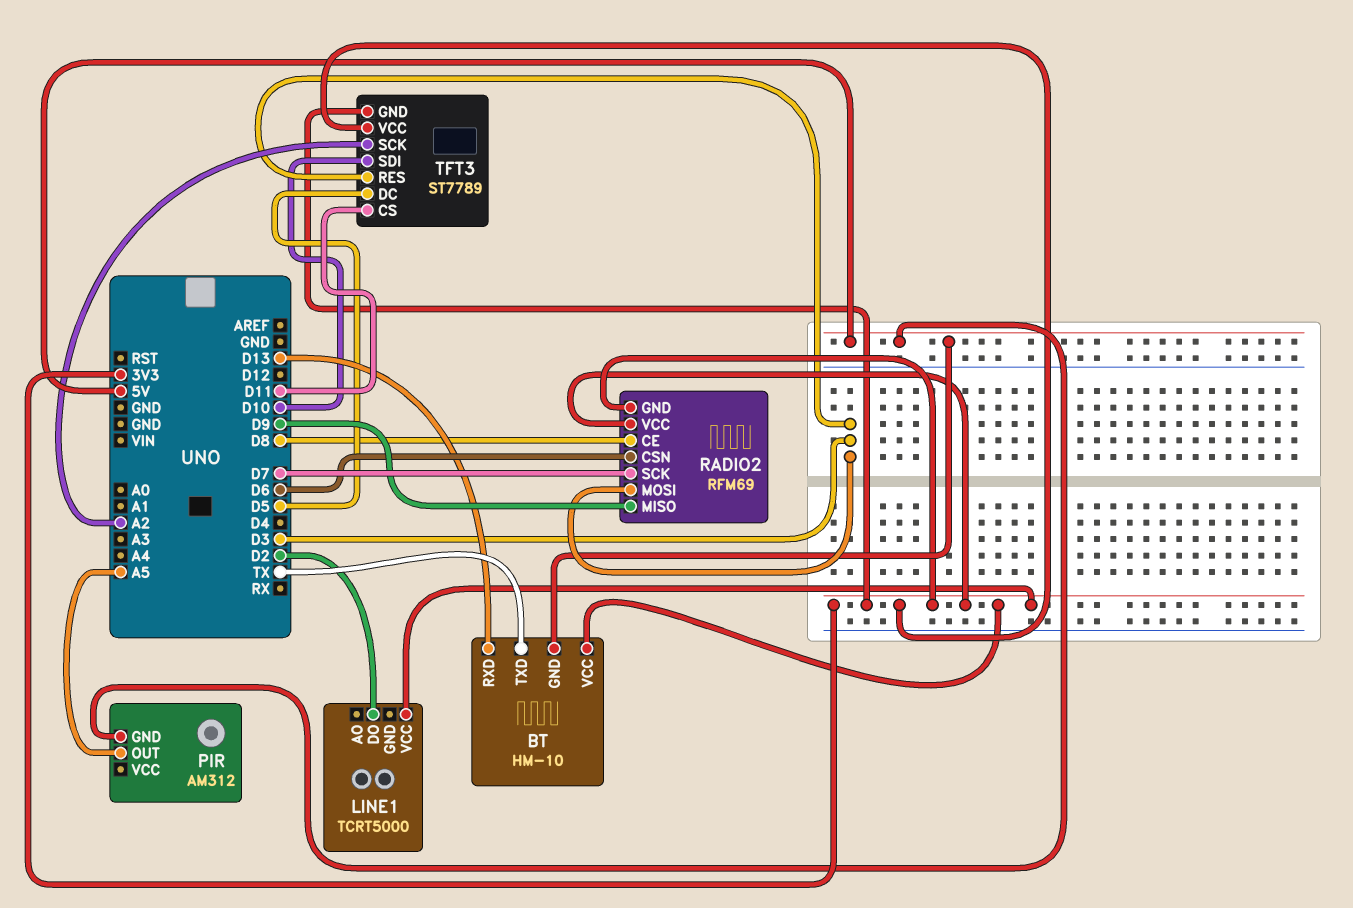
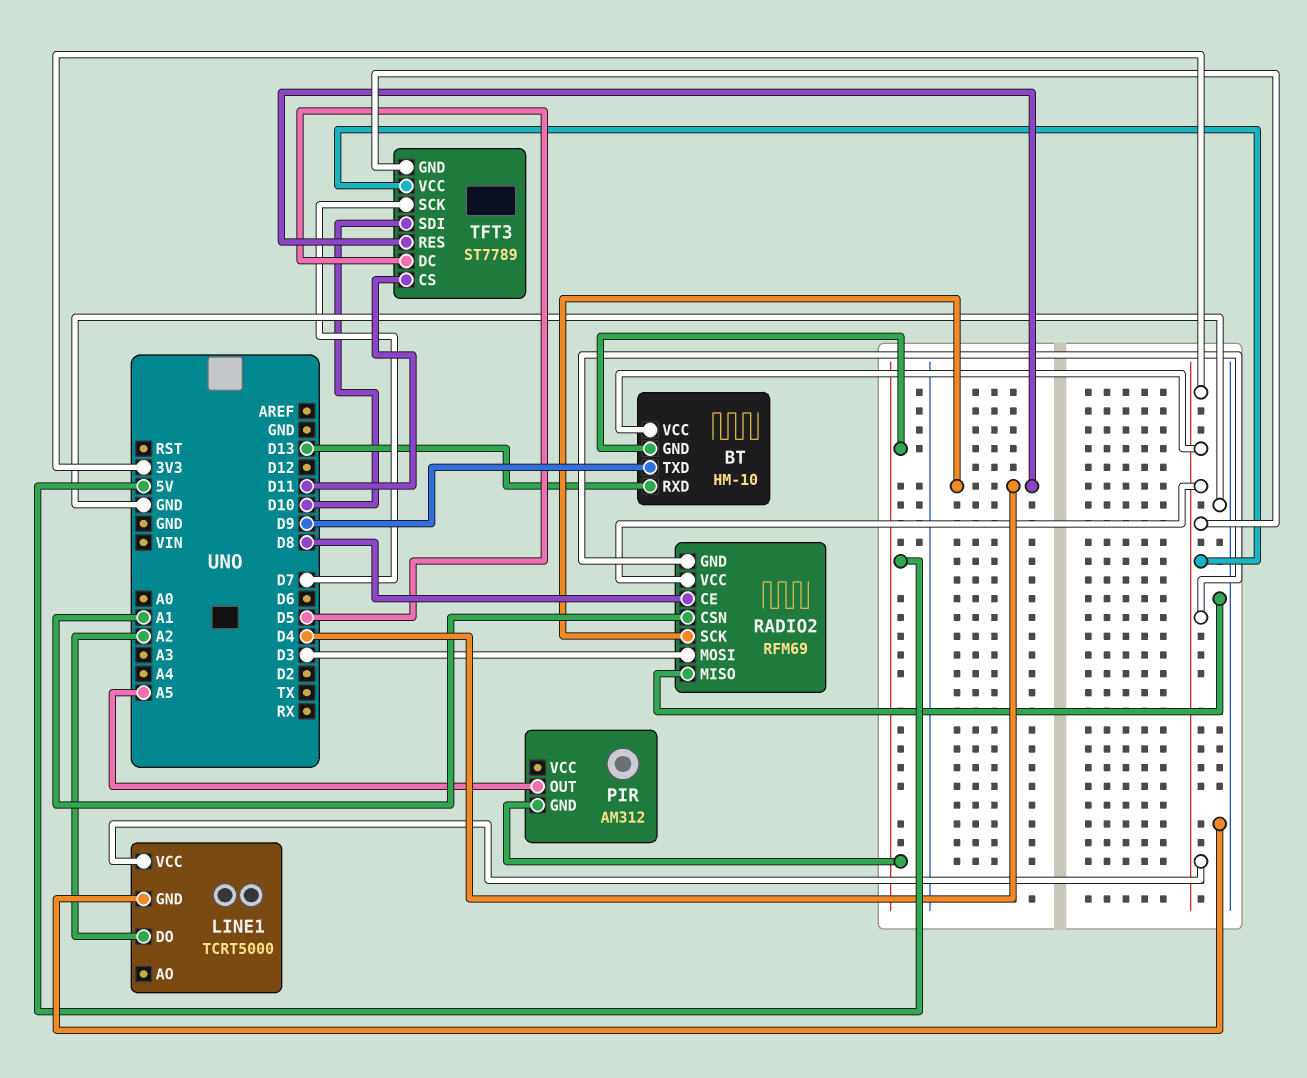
BT pin TXD: TX -> D9
LINE1 pin DO: D2 -> A2
LINE1 pin GND: none -> GND
RADIO2 pin CSN: D6 -> A1
RADIO2 pin MISO: D9 -> GND
RADIO2 pin SCK: D7 -> D4
TFT3 pin RES: D3 -> D4
TFT3 pin SCK: A2 -> D7

